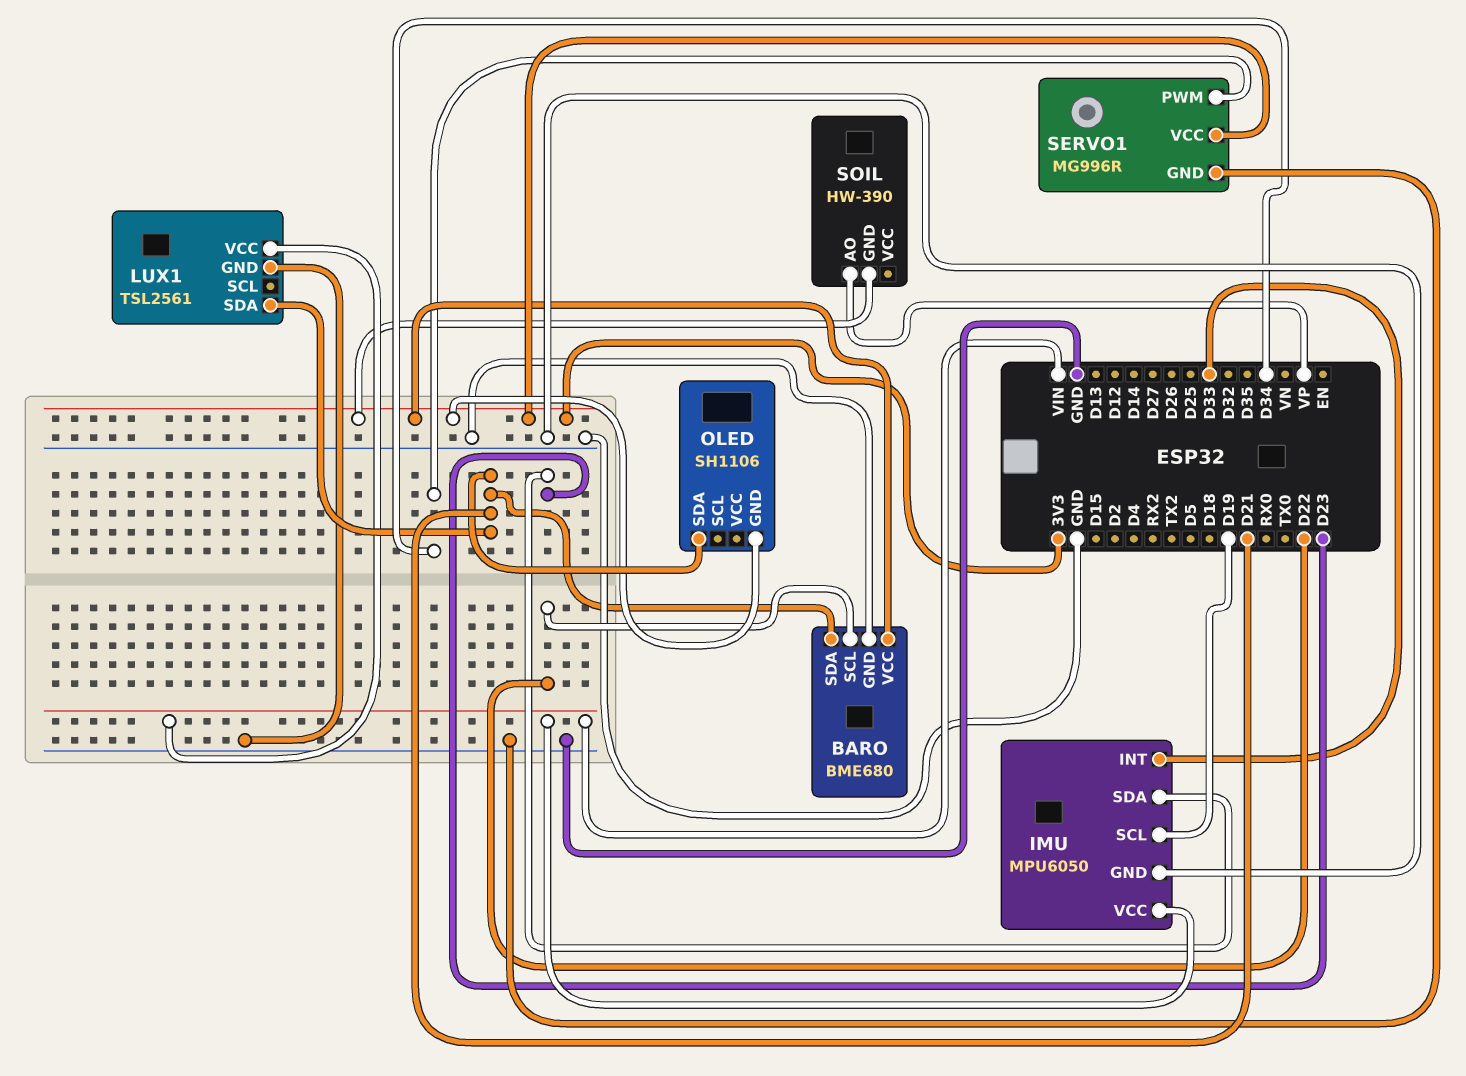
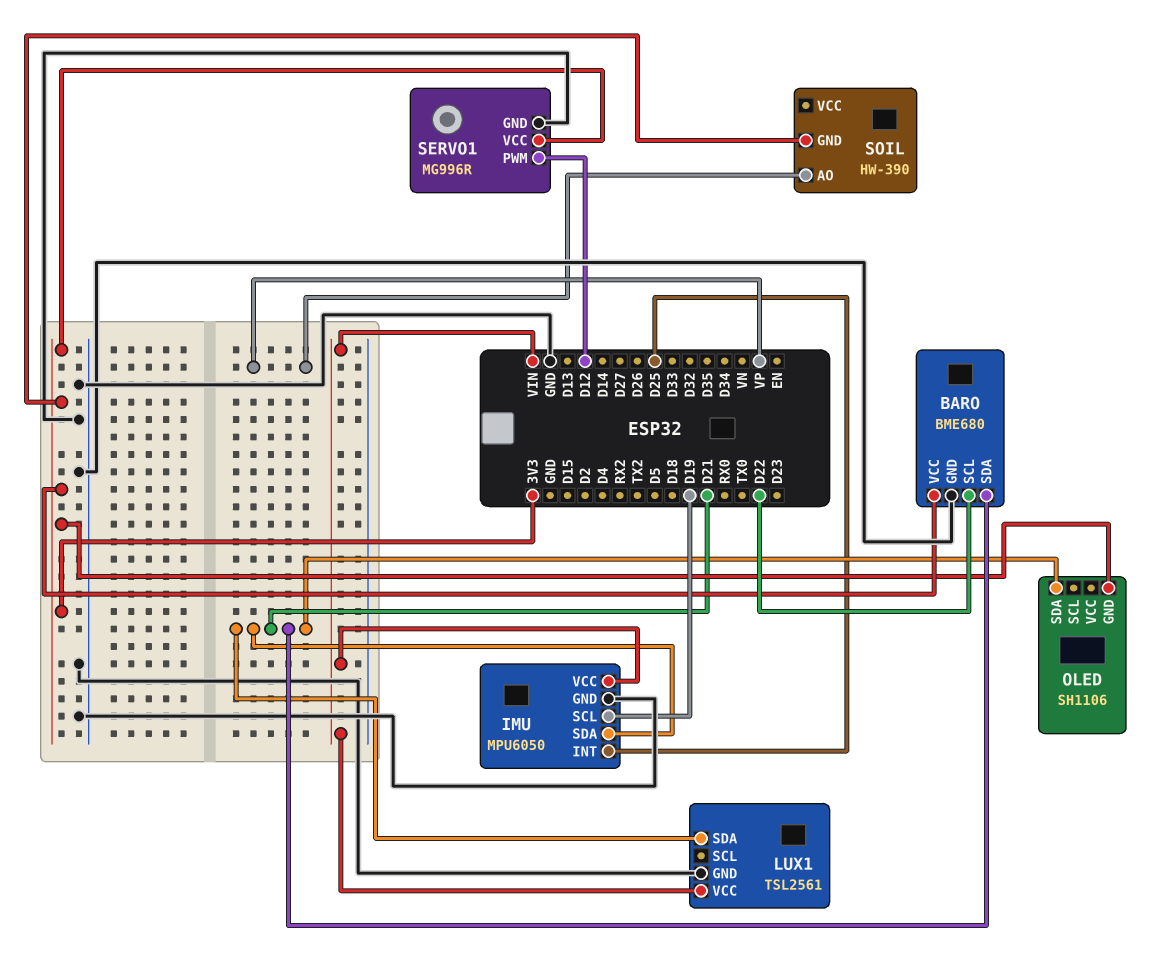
IMU pin INT: D33 -> D25
IMU pin SDA: D23 -> D21
SERVO1 pin PWM: D34 -> D12

